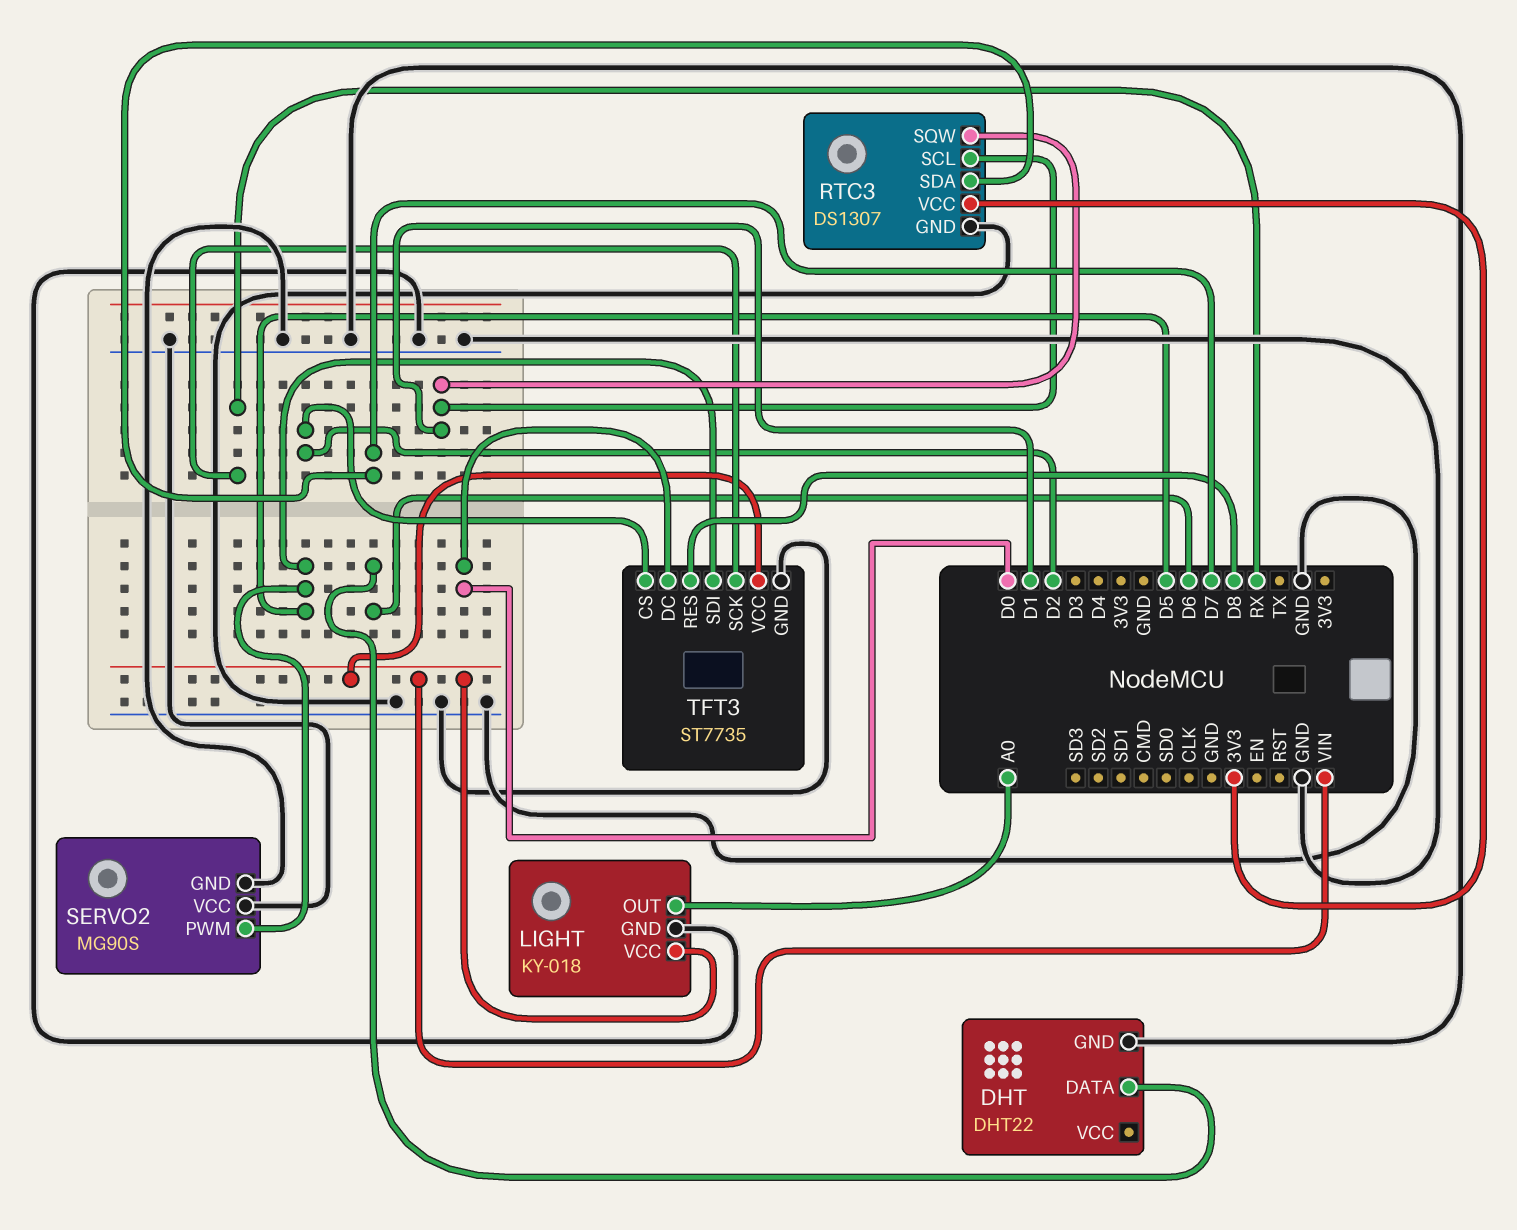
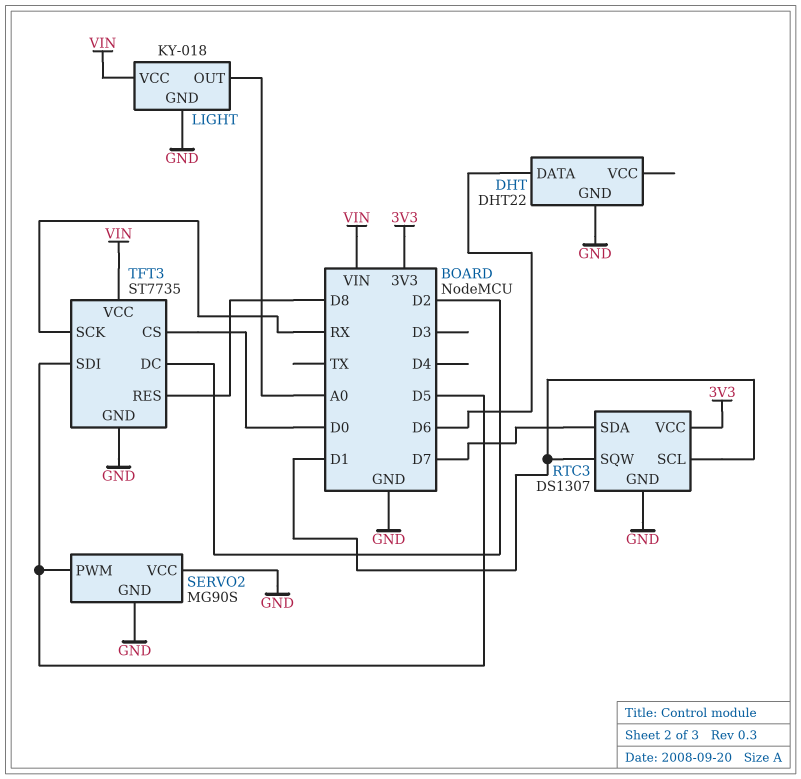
TFT3 pin CS: D2 -> D0
TFT3 pin DC: D0 -> D2

